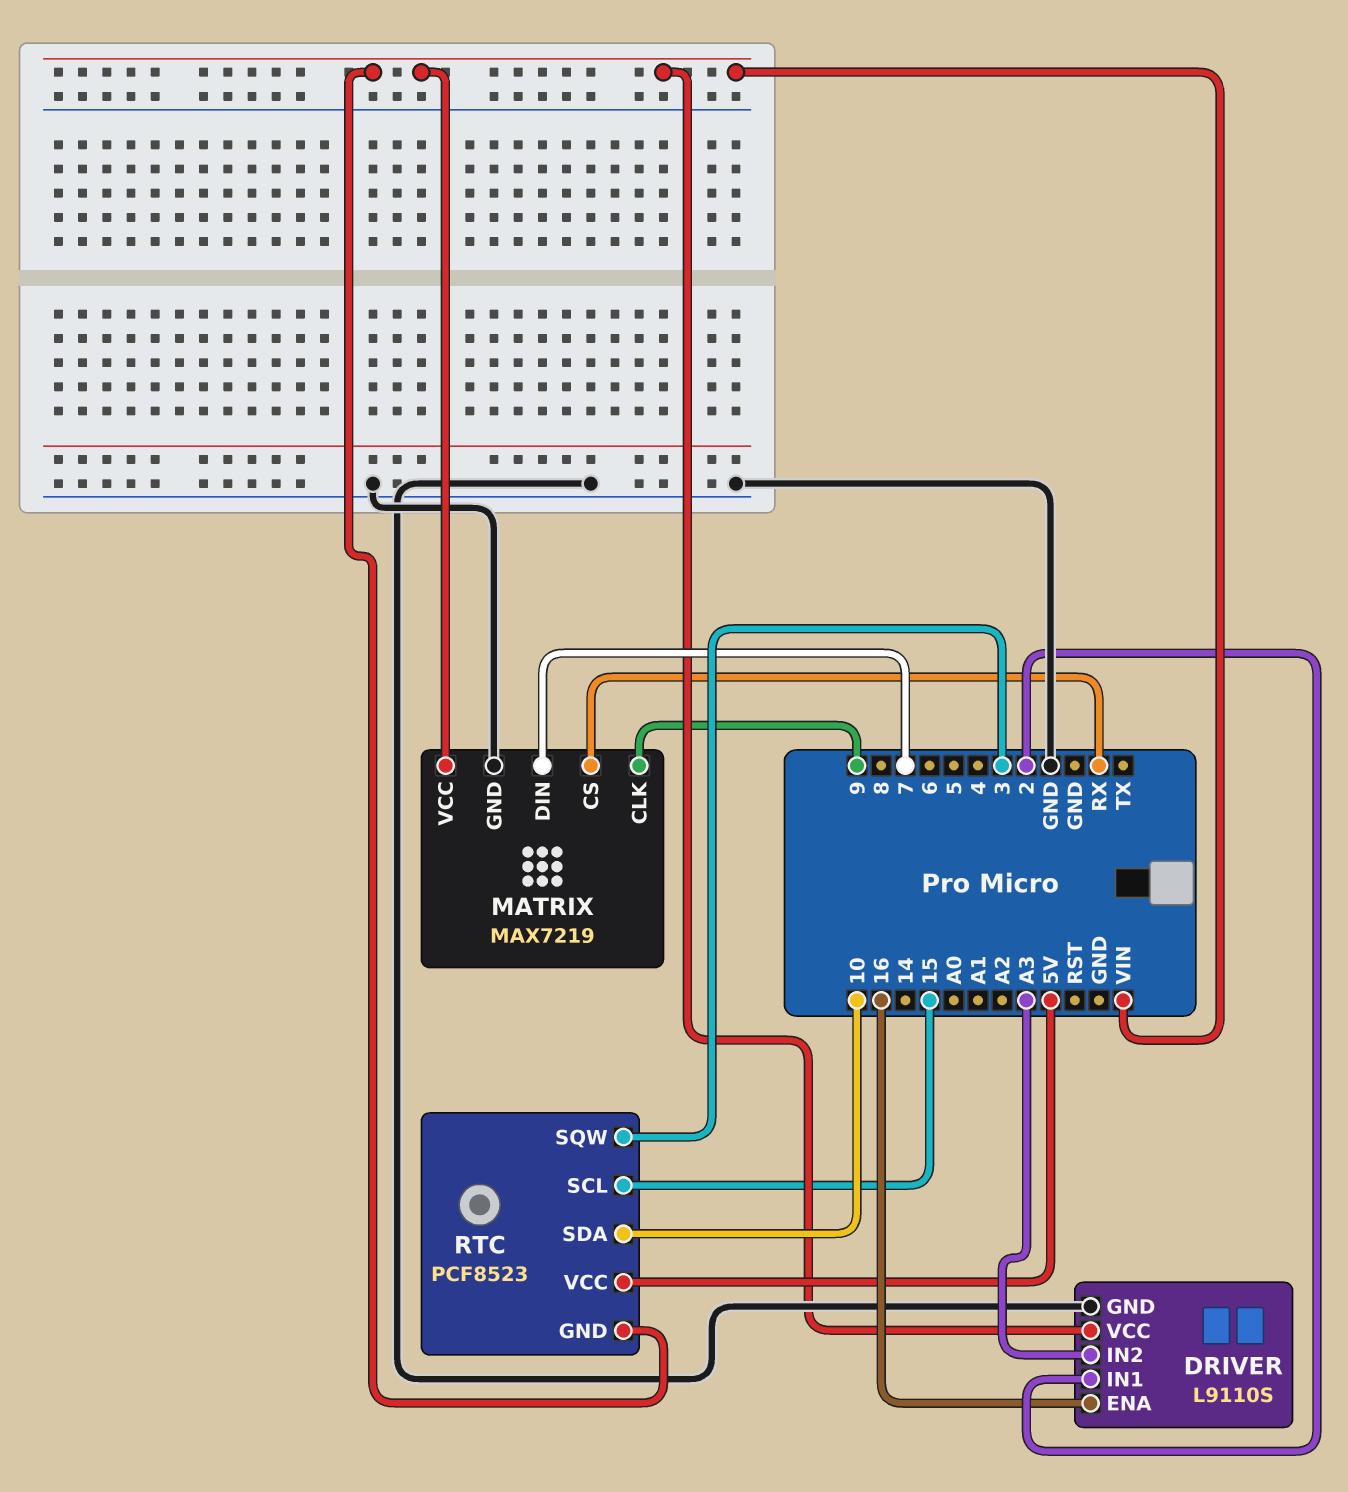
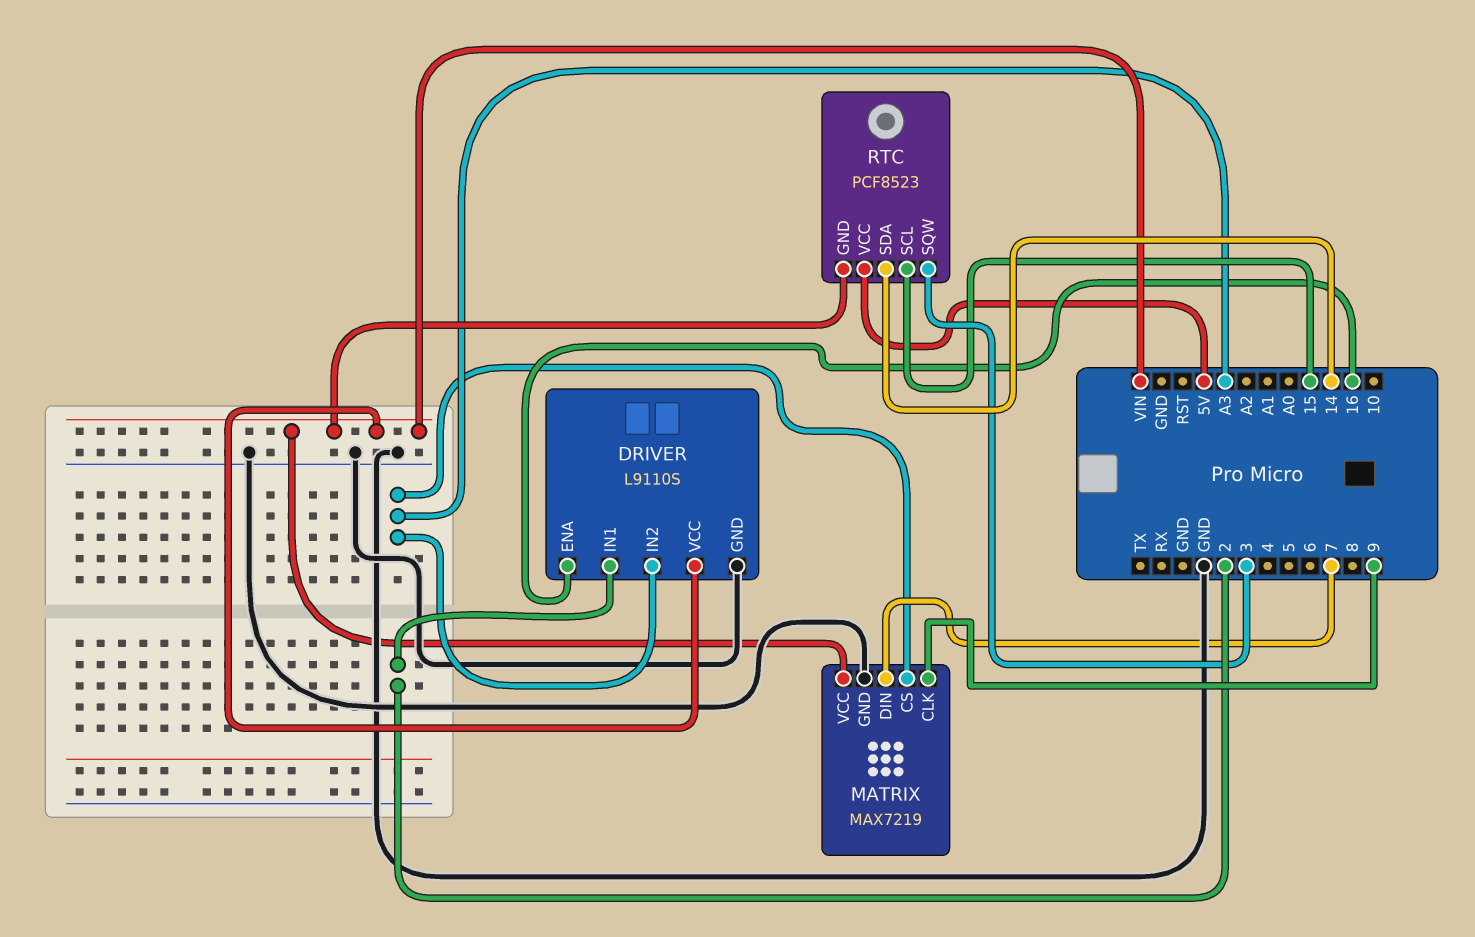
MATRIX pin CS: RX -> A3
RTC pin SDA: 10 -> 14

